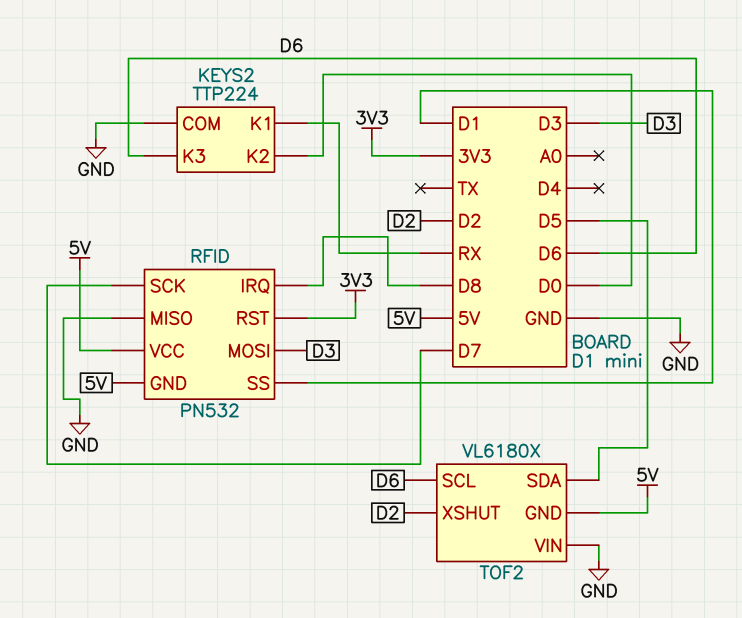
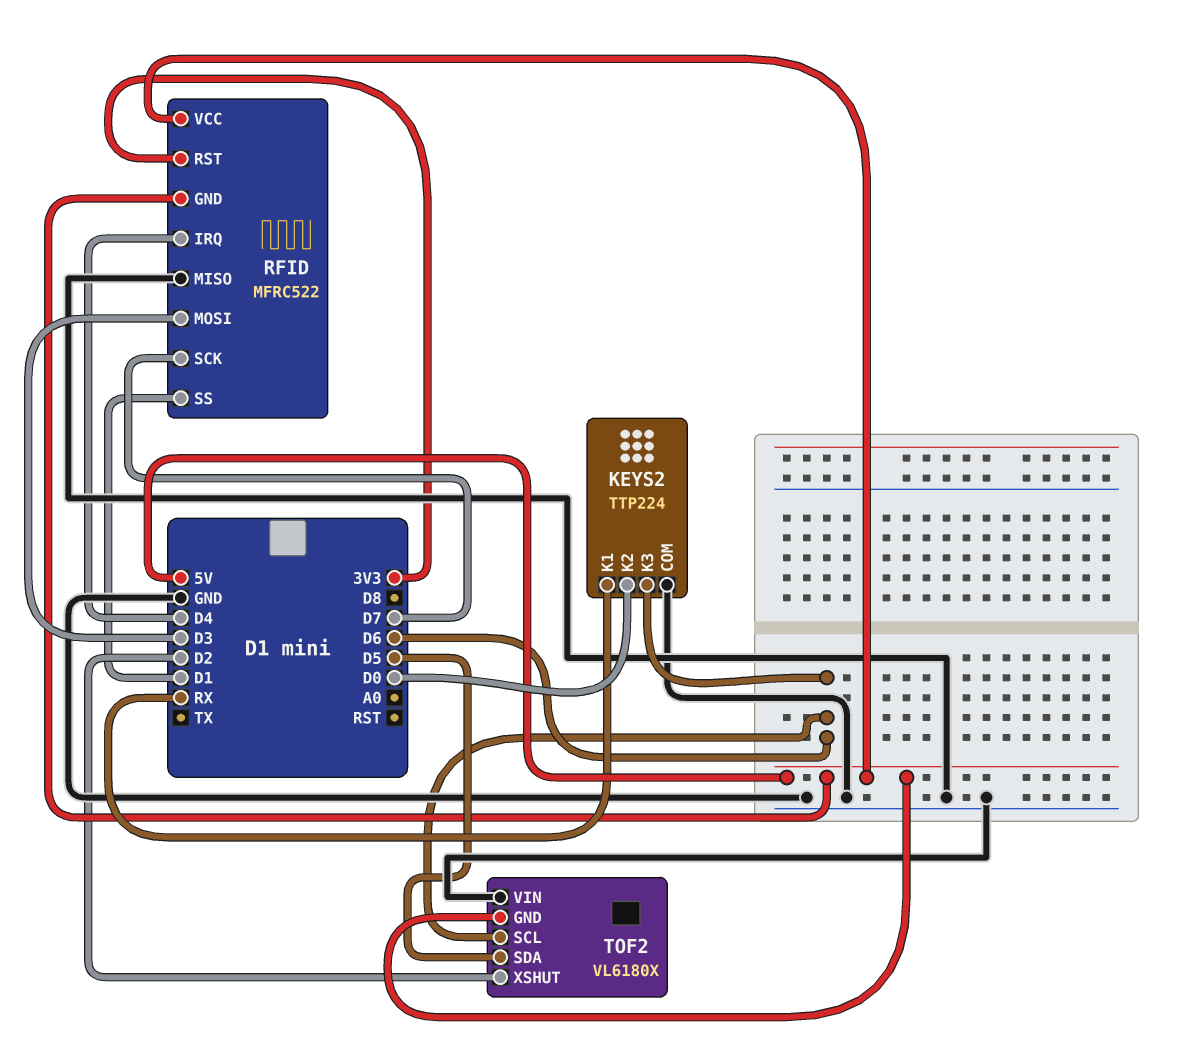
RFID: PN532 -> MFRC522
RFID pin IRQ: D8 -> D4

